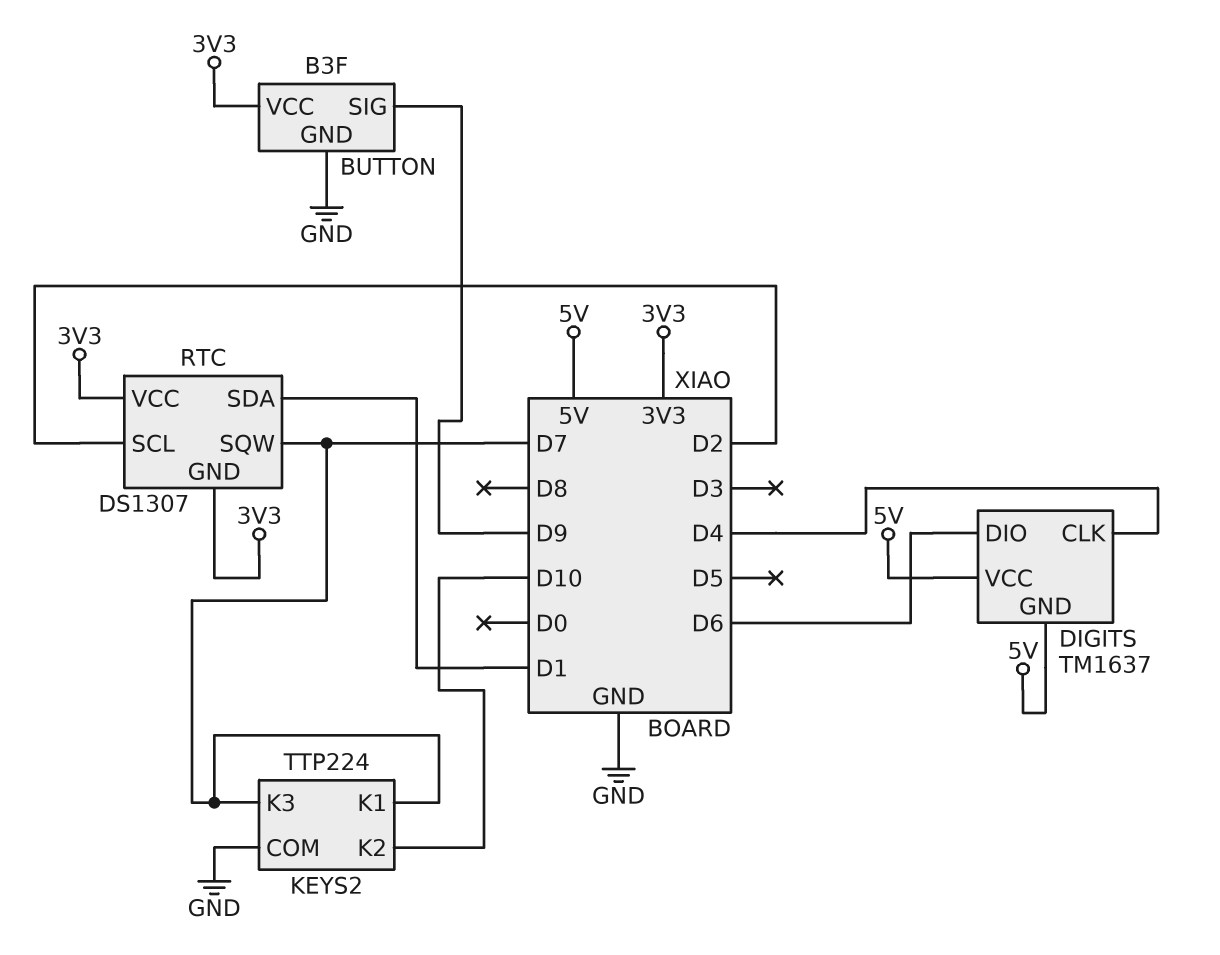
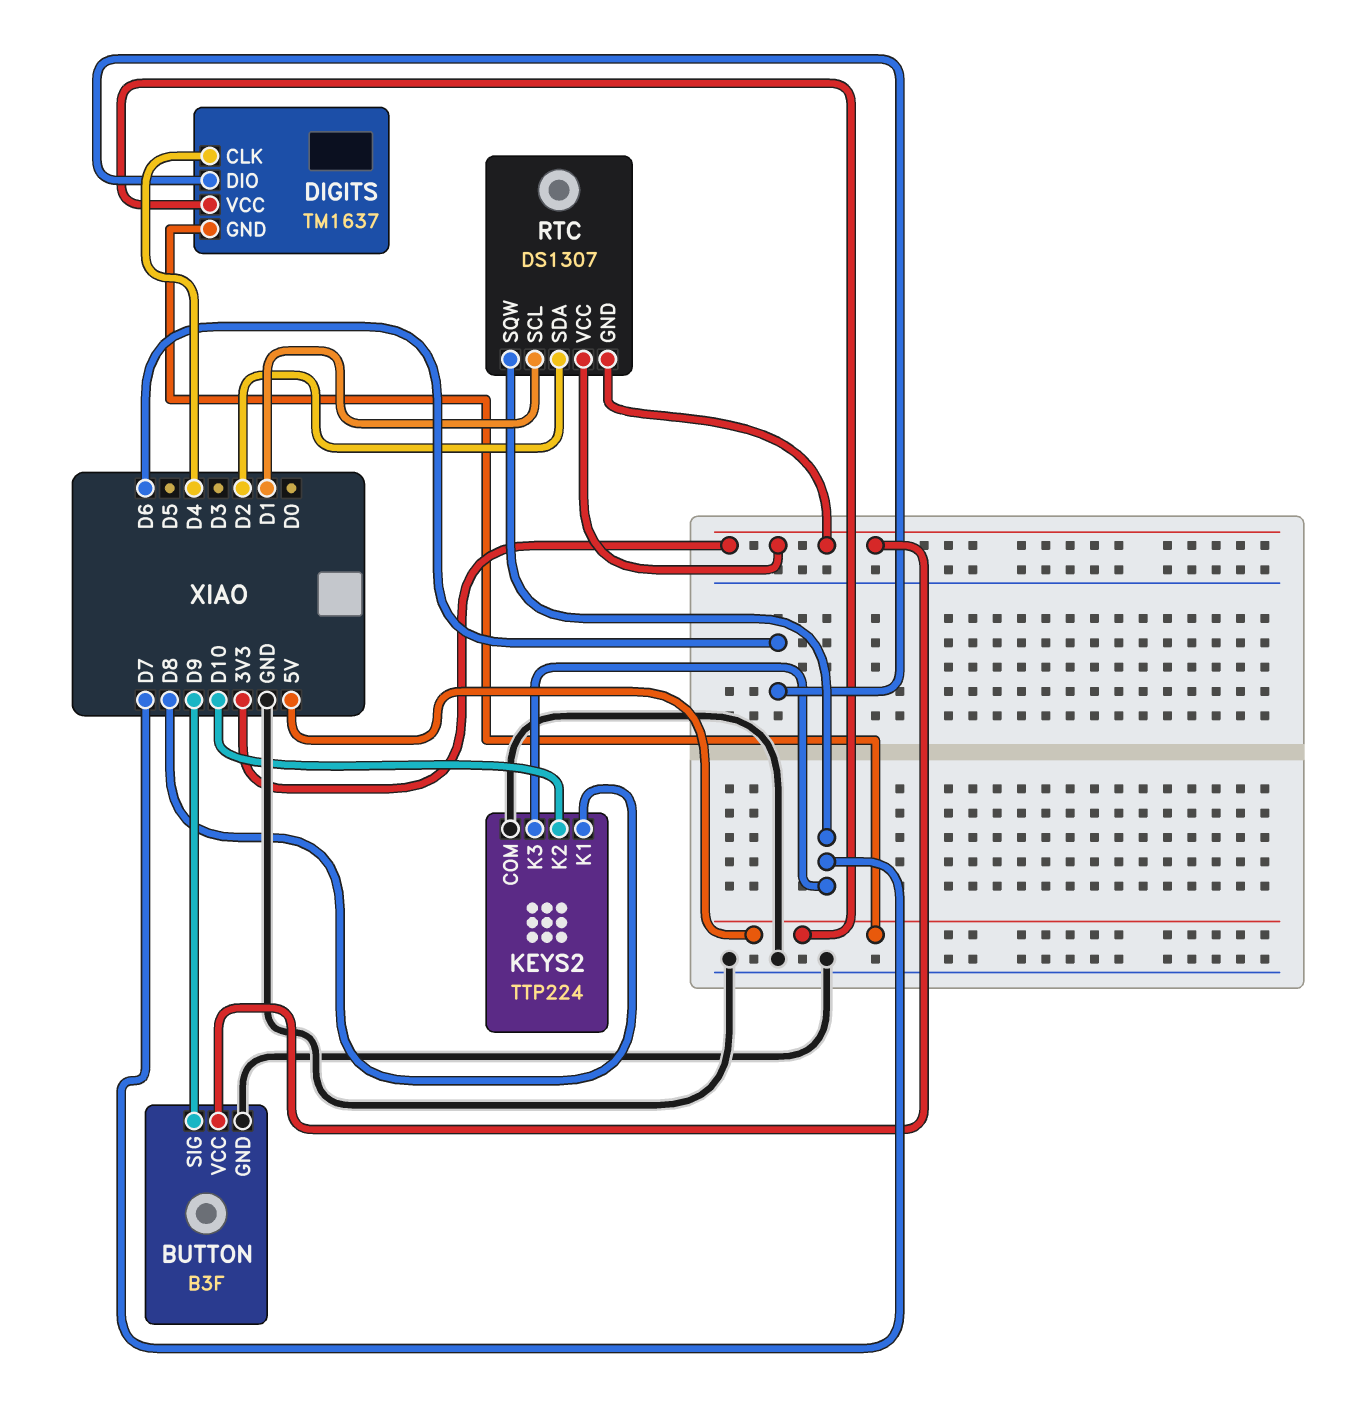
KEYS2 pin K1: D7 -> D8
RTC pin SCL: D2 -> D1
RTC pin SDA: D1 -> D2

